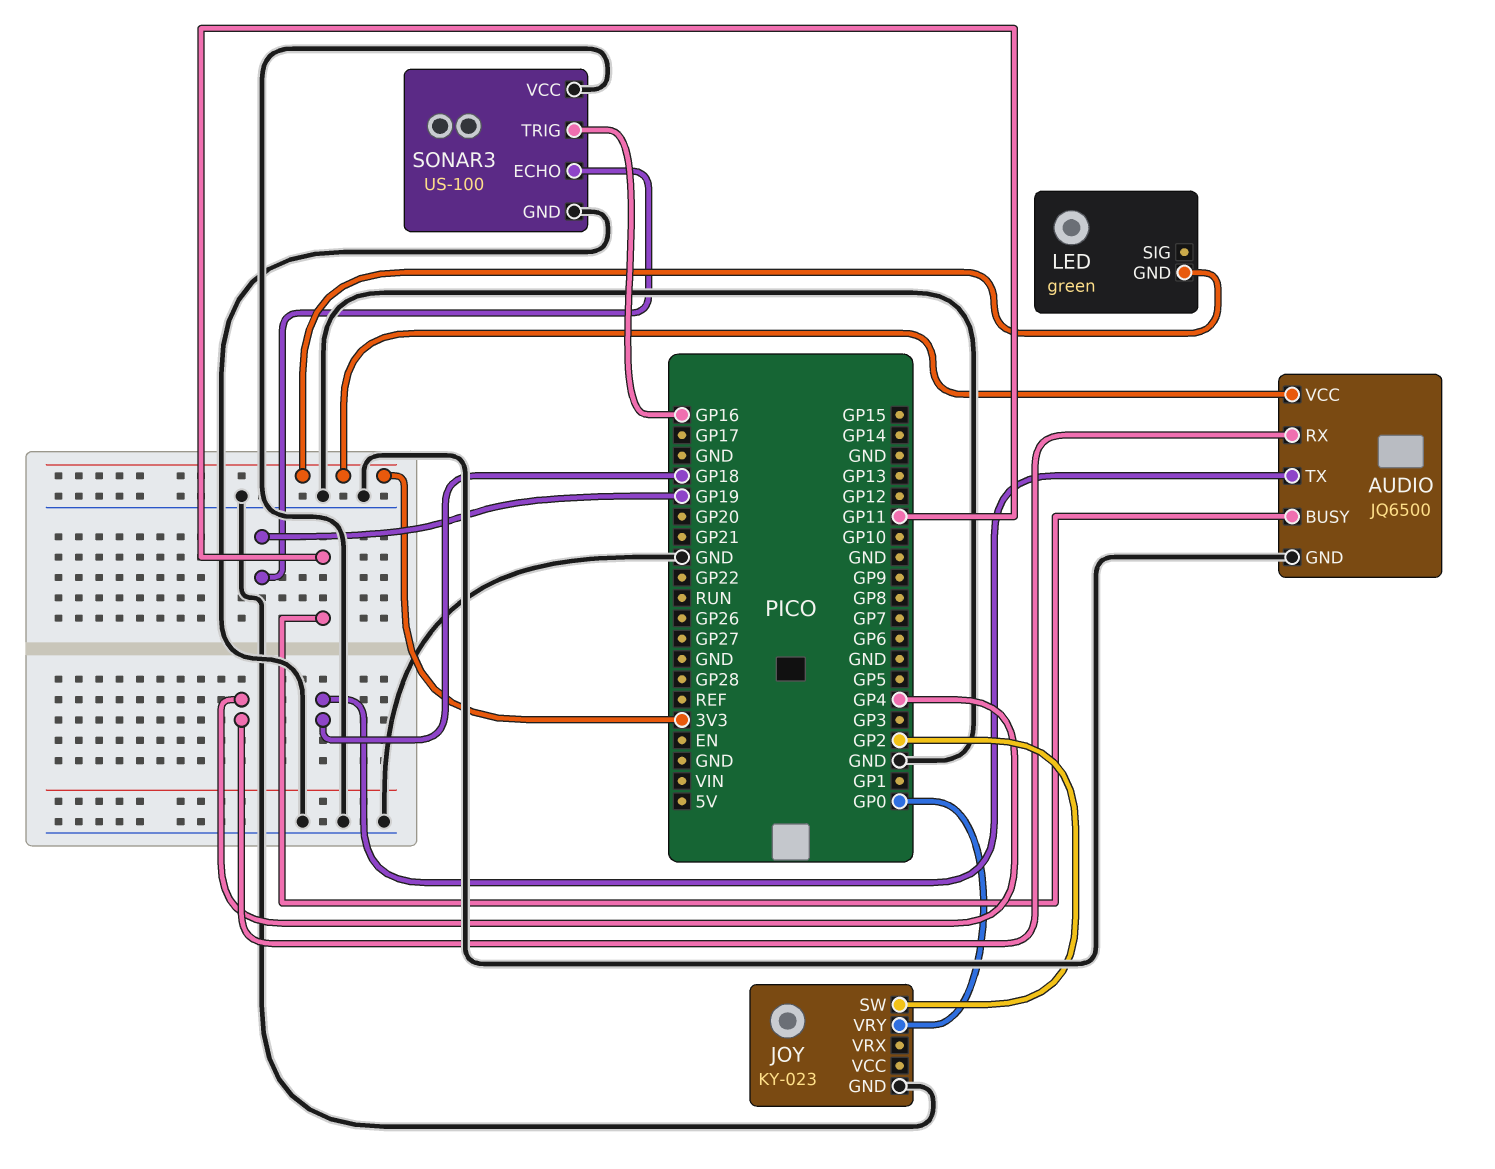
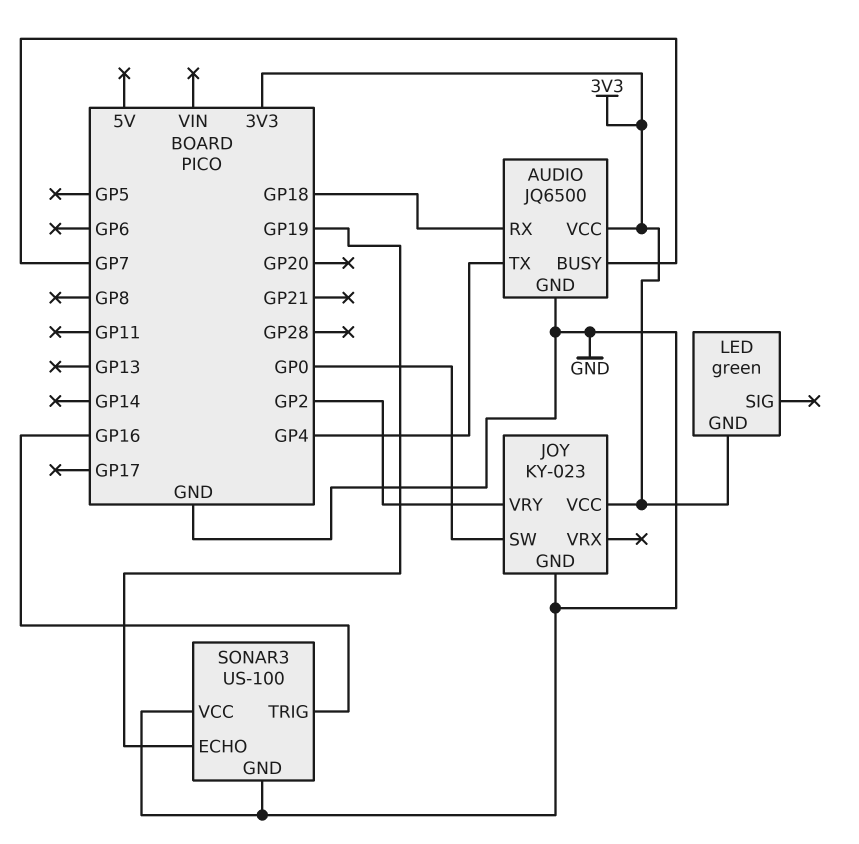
AUDIO pin BUSY: GP11 -> GP7
AUDIO pin RX: GP4 -> GP18
AUDIO pin TX: GP18 -> GP4
JOY pin SW: GP2 -> GP0
JOY pin VCC: none -> 3V3
JOY pin VRY: GP0 -> GP2

